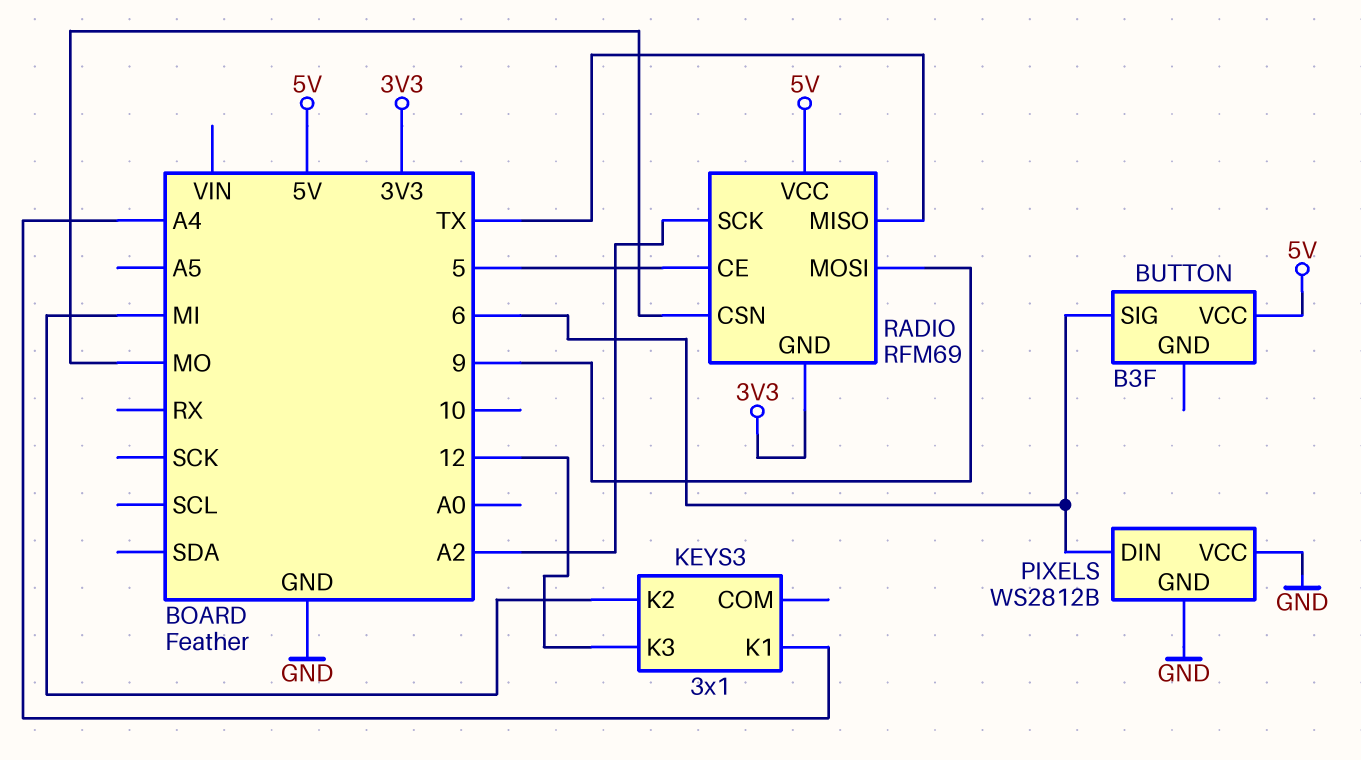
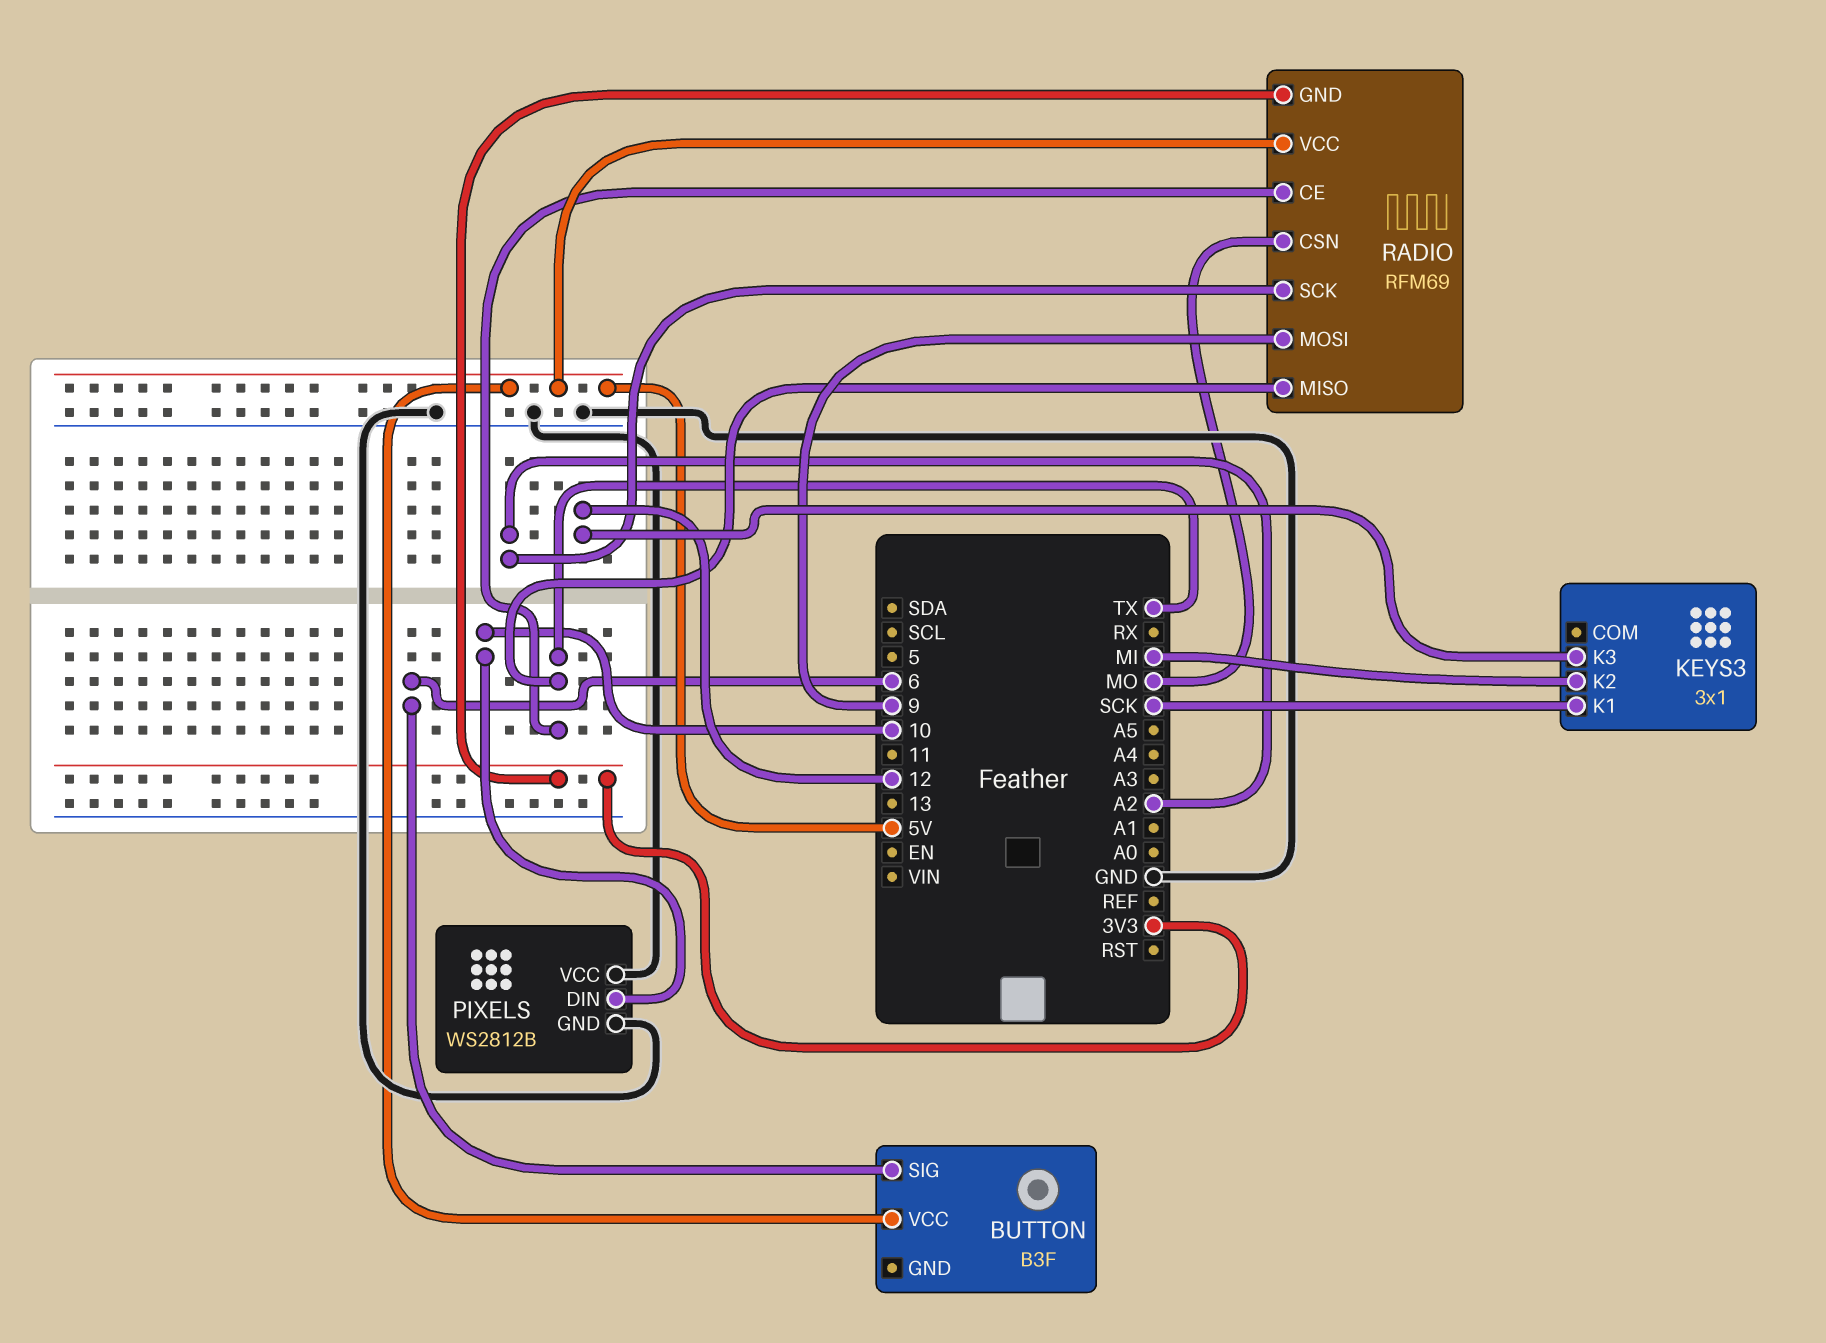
KEYS3 pin K1: A4 -> SCK
PIXELS pin DIN: 6 -> 10
RADIO pin CE: 5 -> TX

